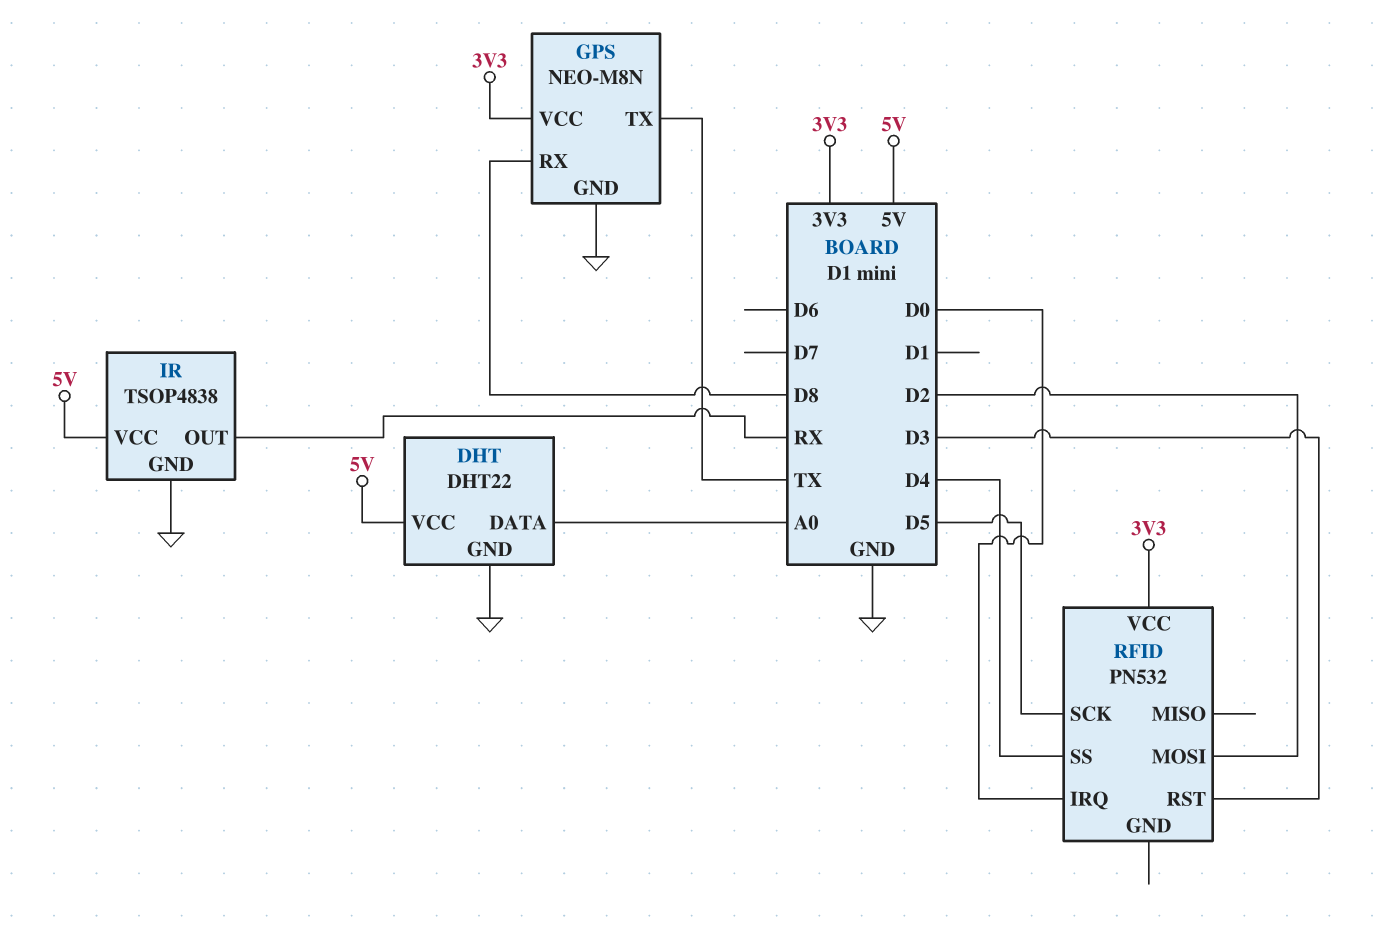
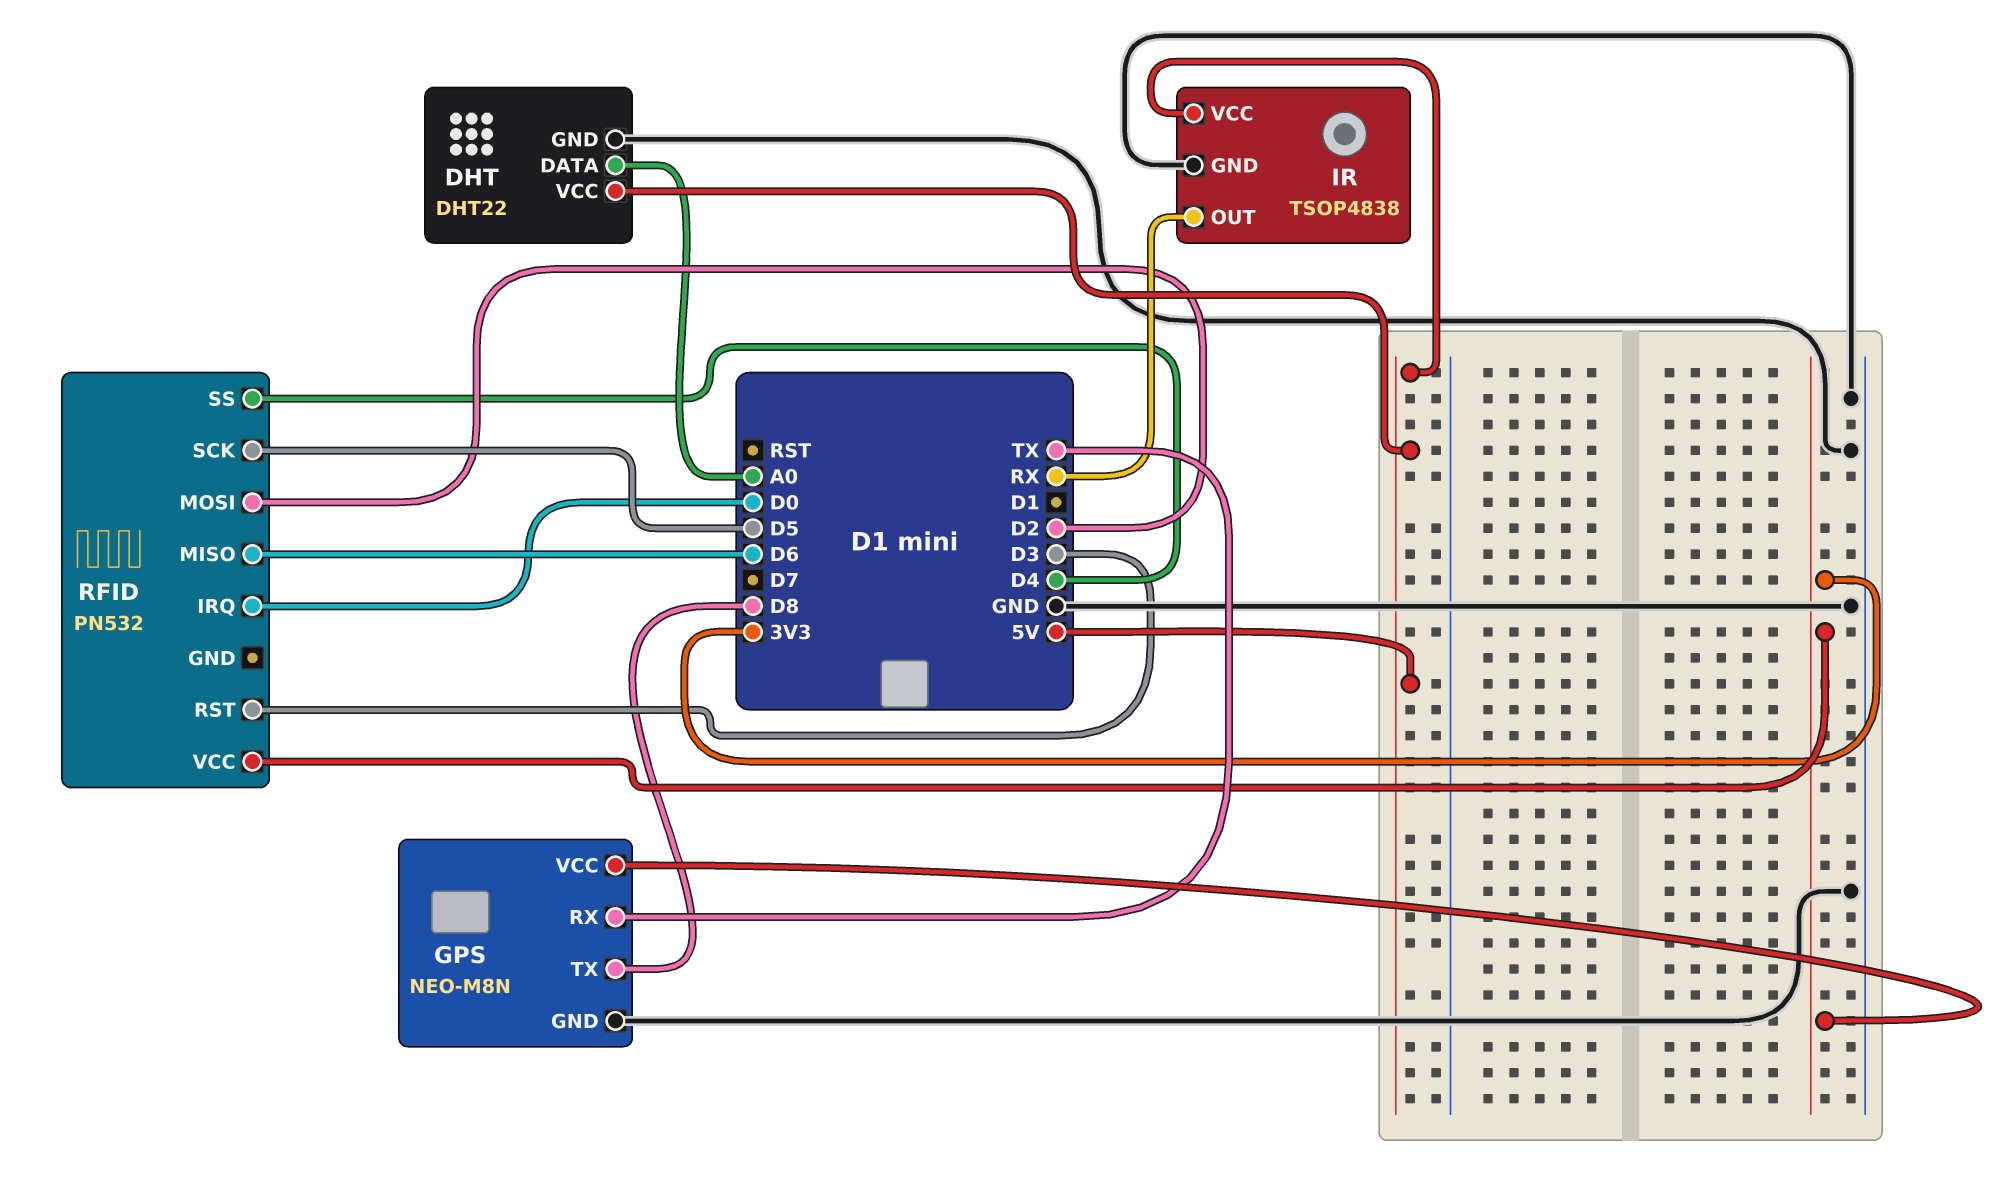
GPS pin RX: D8 -> TX
GPS pin TX: TX -> D8
RFID pin MISO: none -> D6

